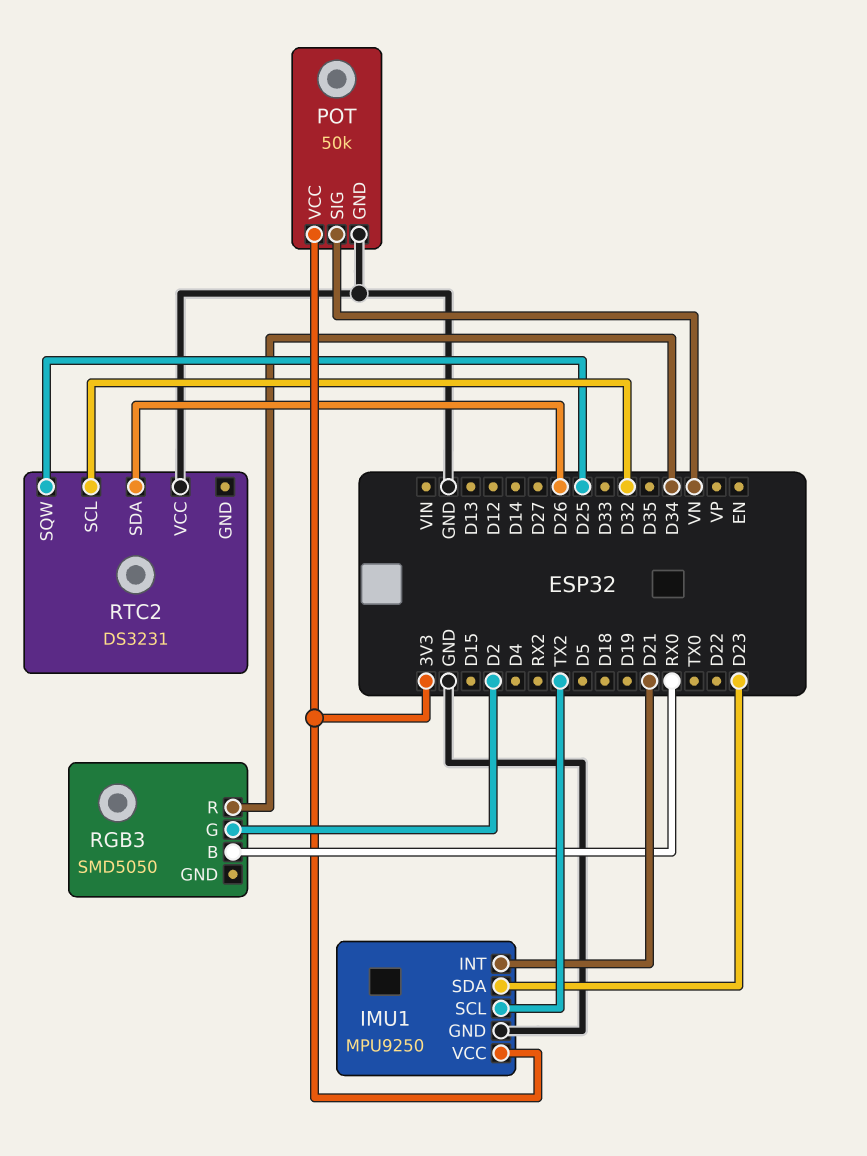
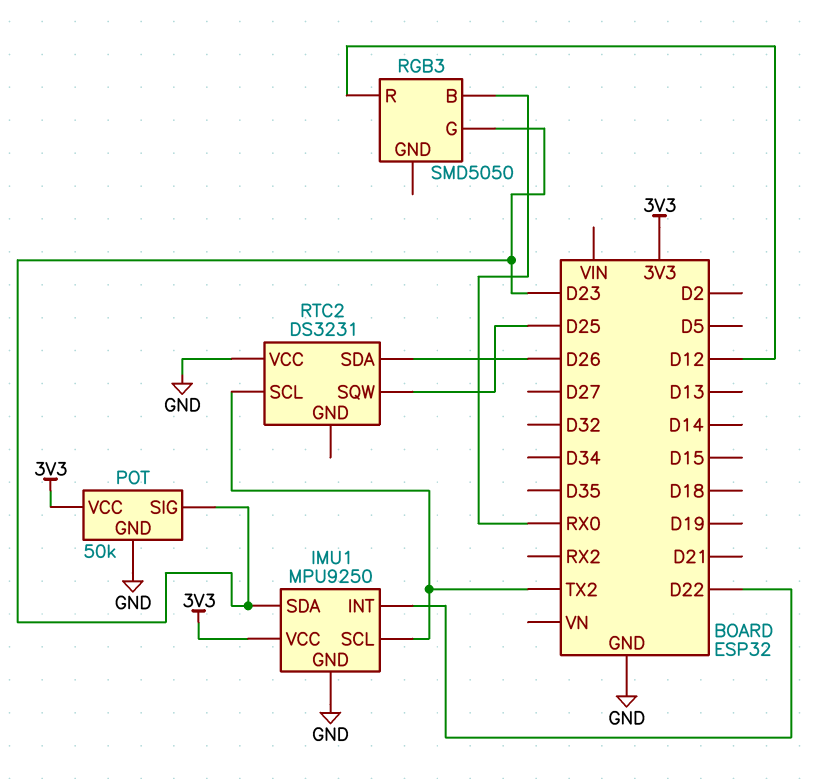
IMU1 pin INT: D21 -> D22
POT pin SIG: VN -> D23
RGB3 pin G: D2 -> D23
RGB3 pin R: D34 -> D12
RTC2 pin SCL: D32 -> TX2

